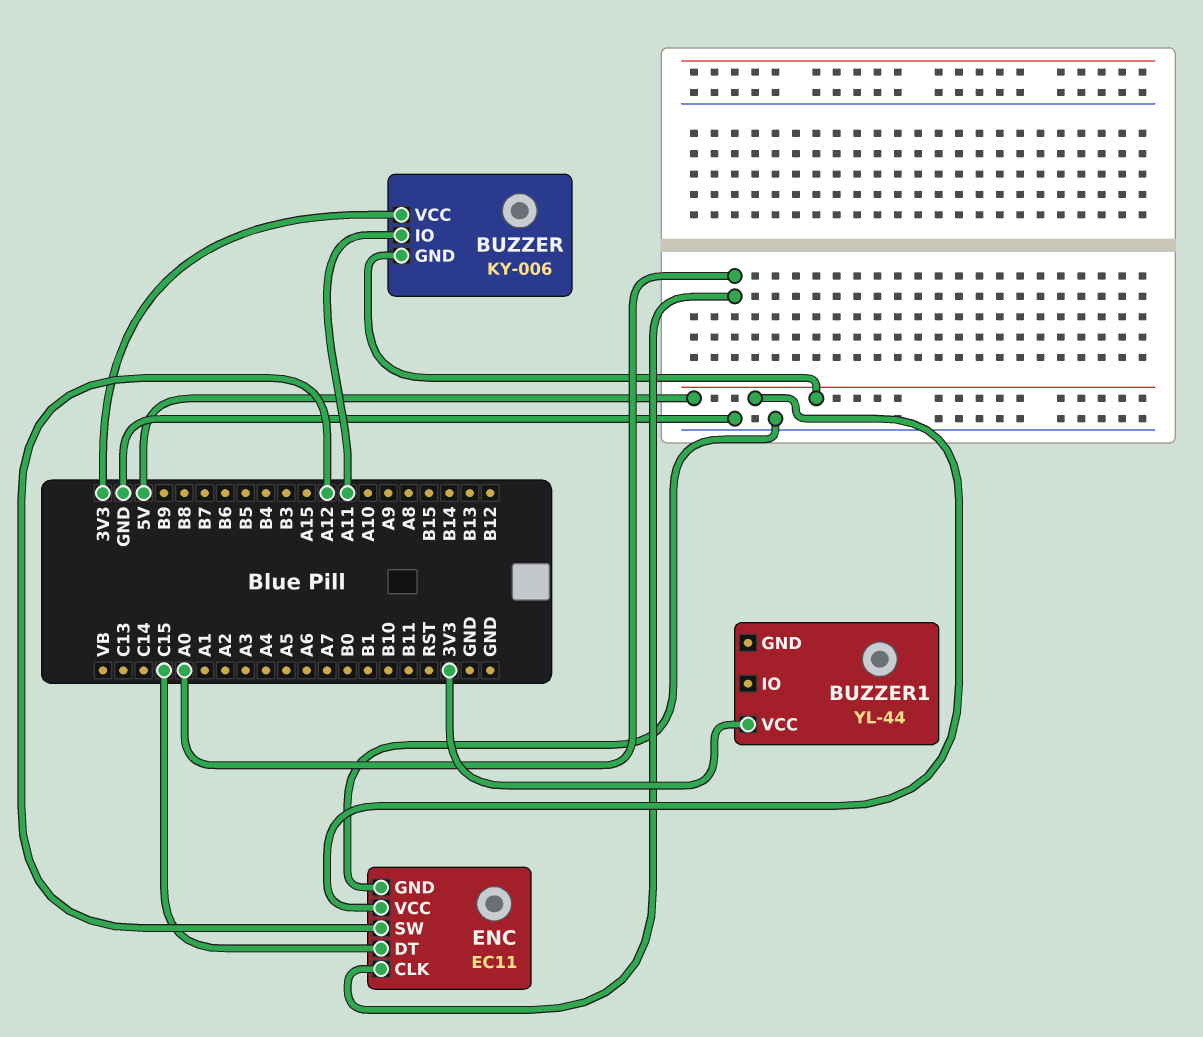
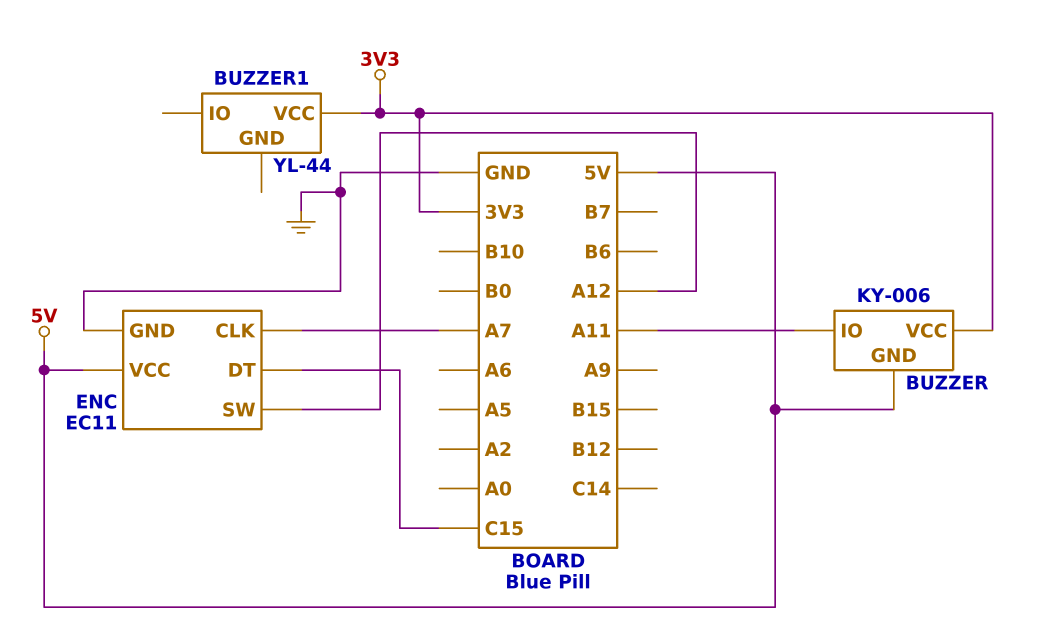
ENC pin CLK: A0 -> A7

